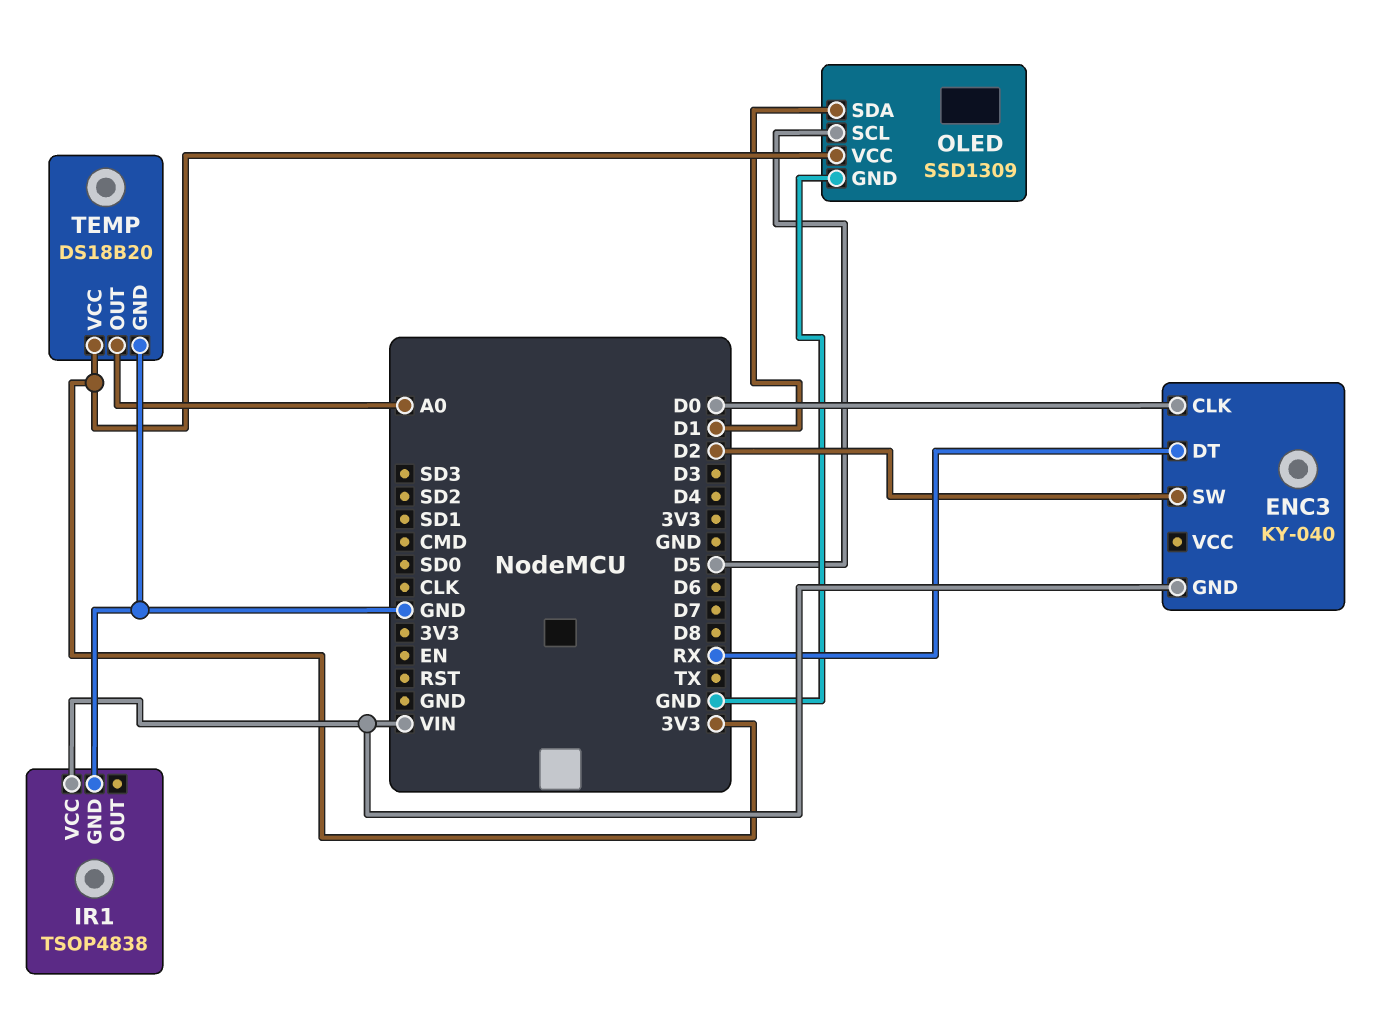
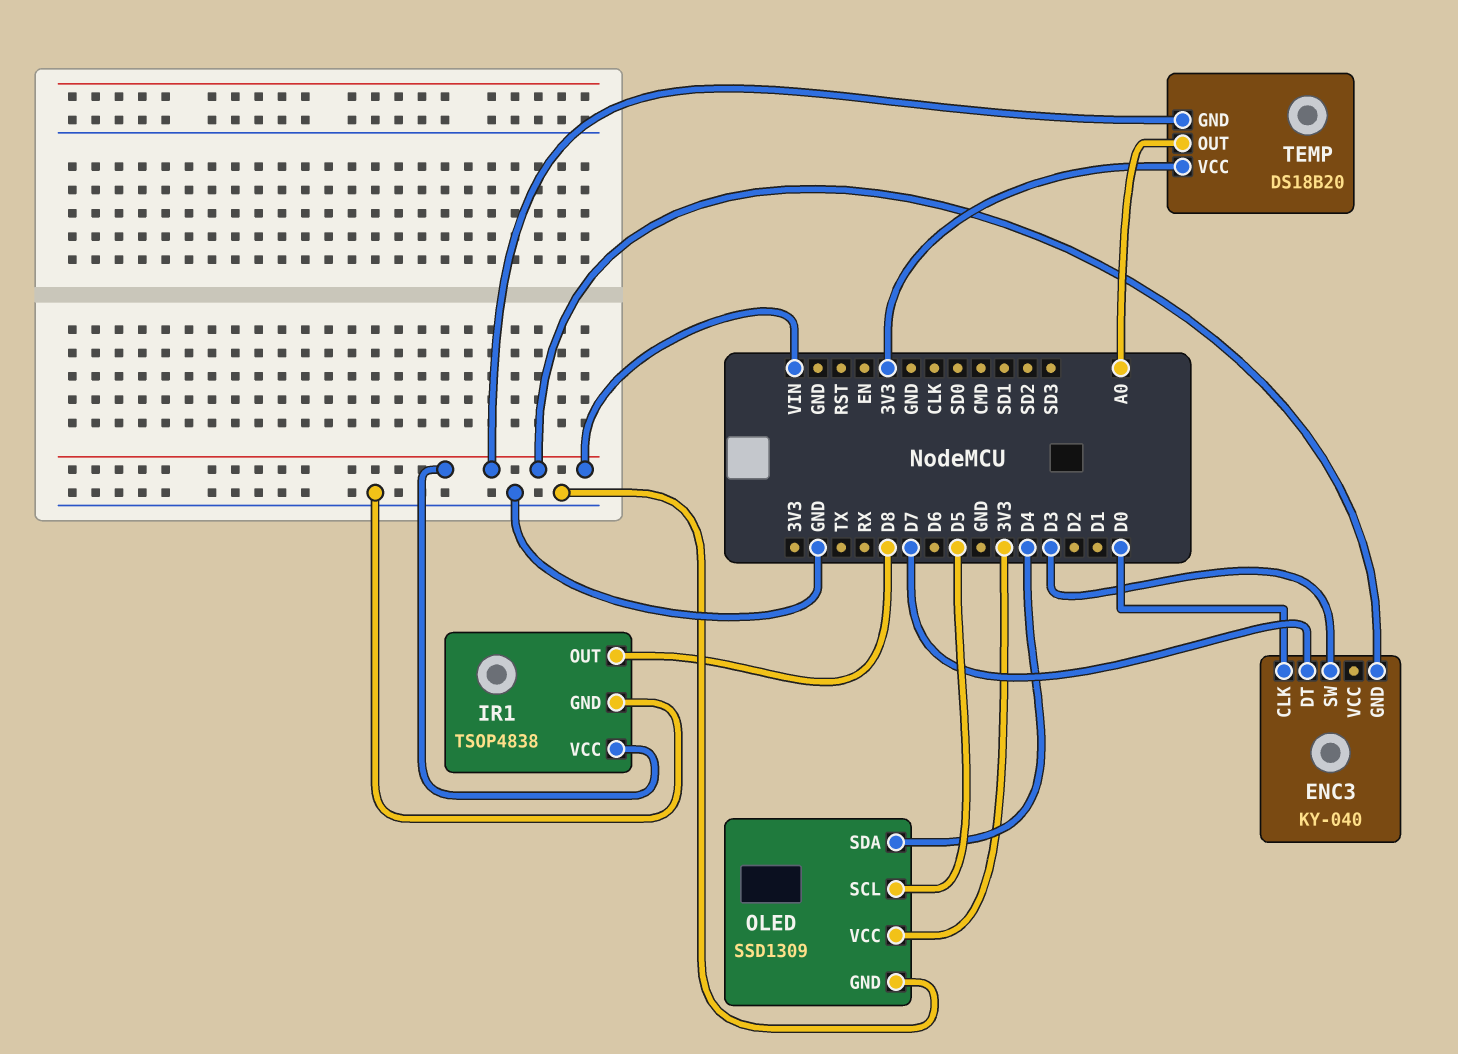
ENC3 pin DT: RX -> D7
ENC3 pin SW: D2 -> D3
IR1 pin OUT: none -> D8
OLED pin SDA: D1 -> D4
TEMP pin GND: GND -> VIN

